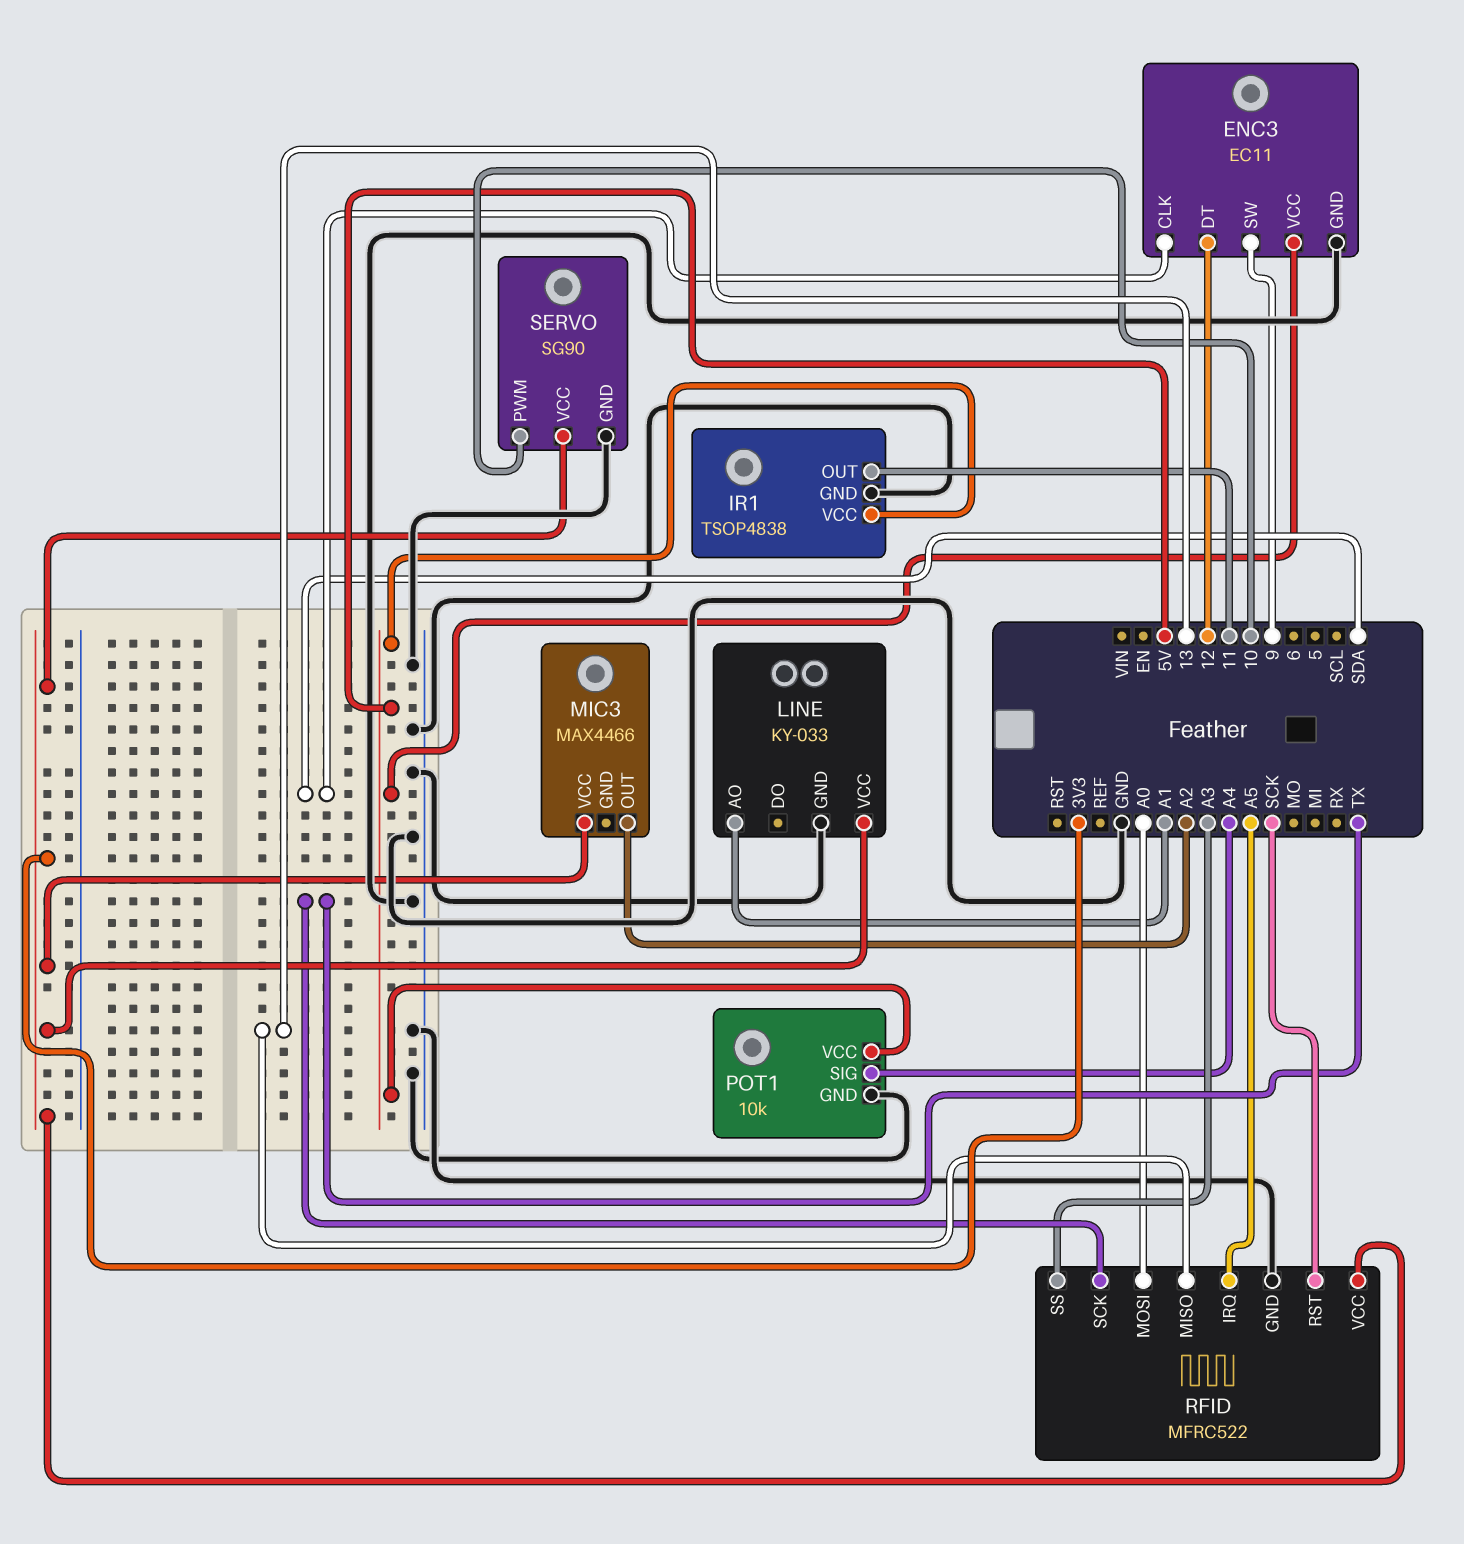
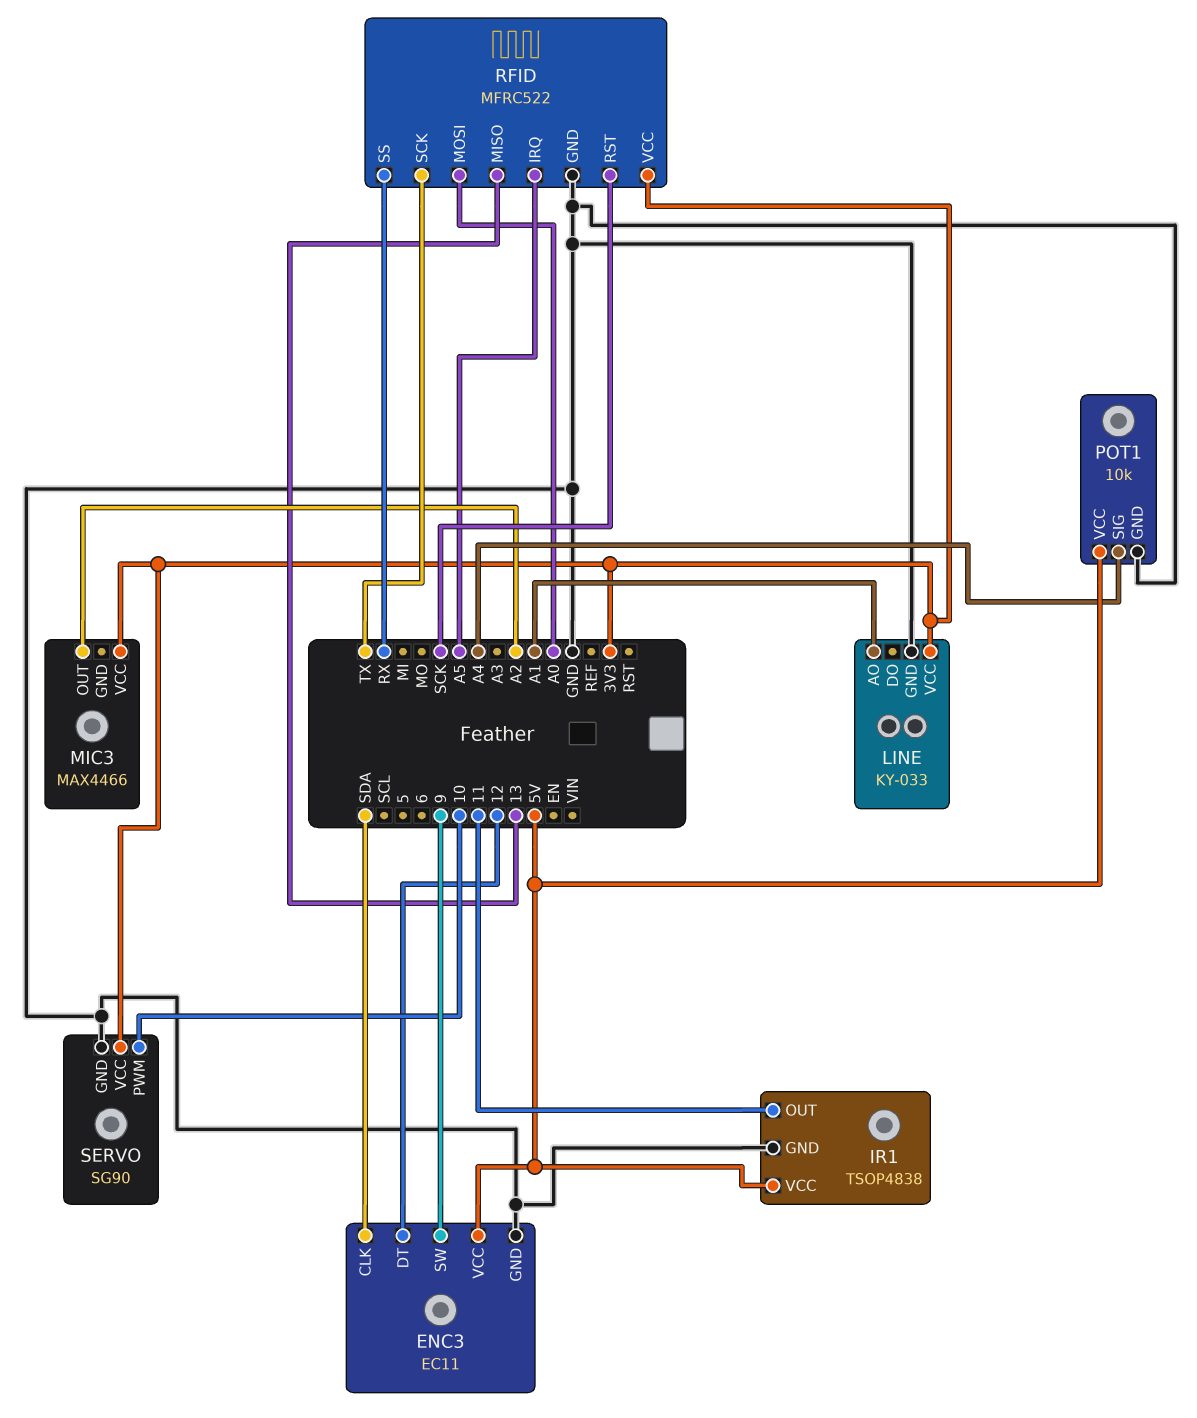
RFID pin SS: A3 -> RX

